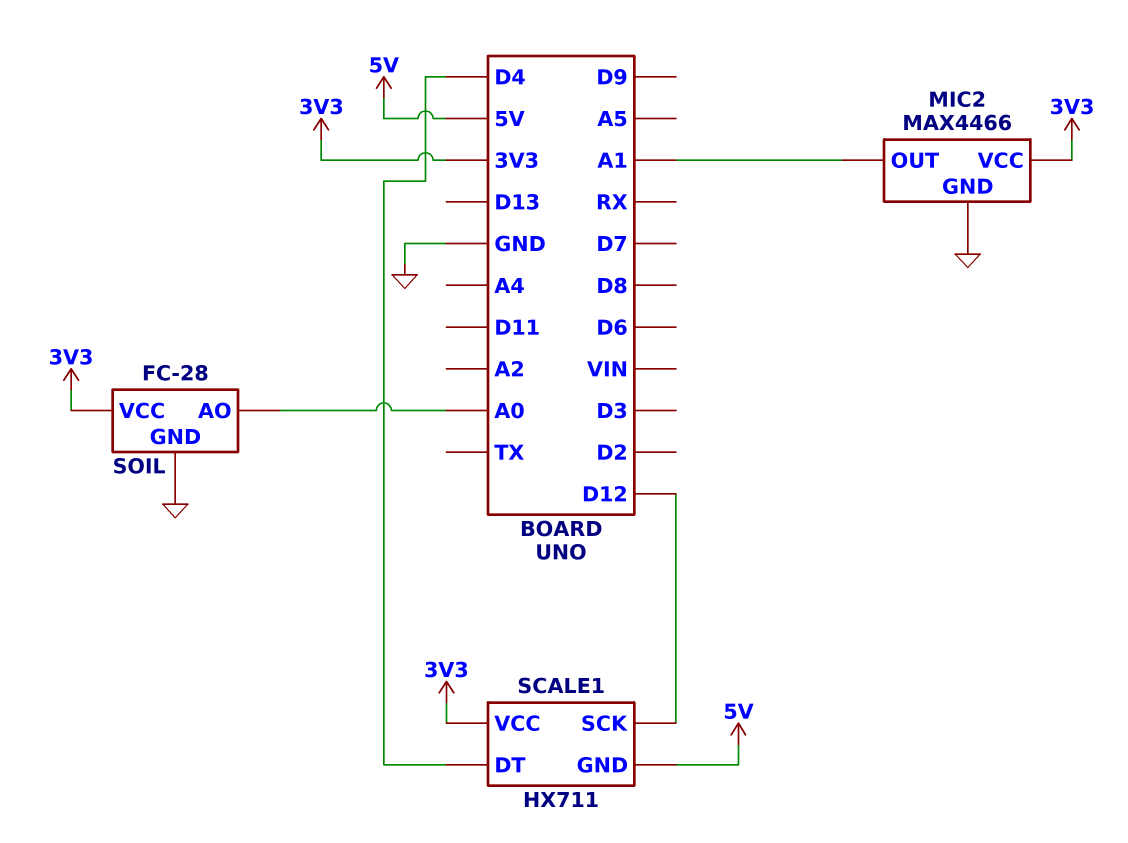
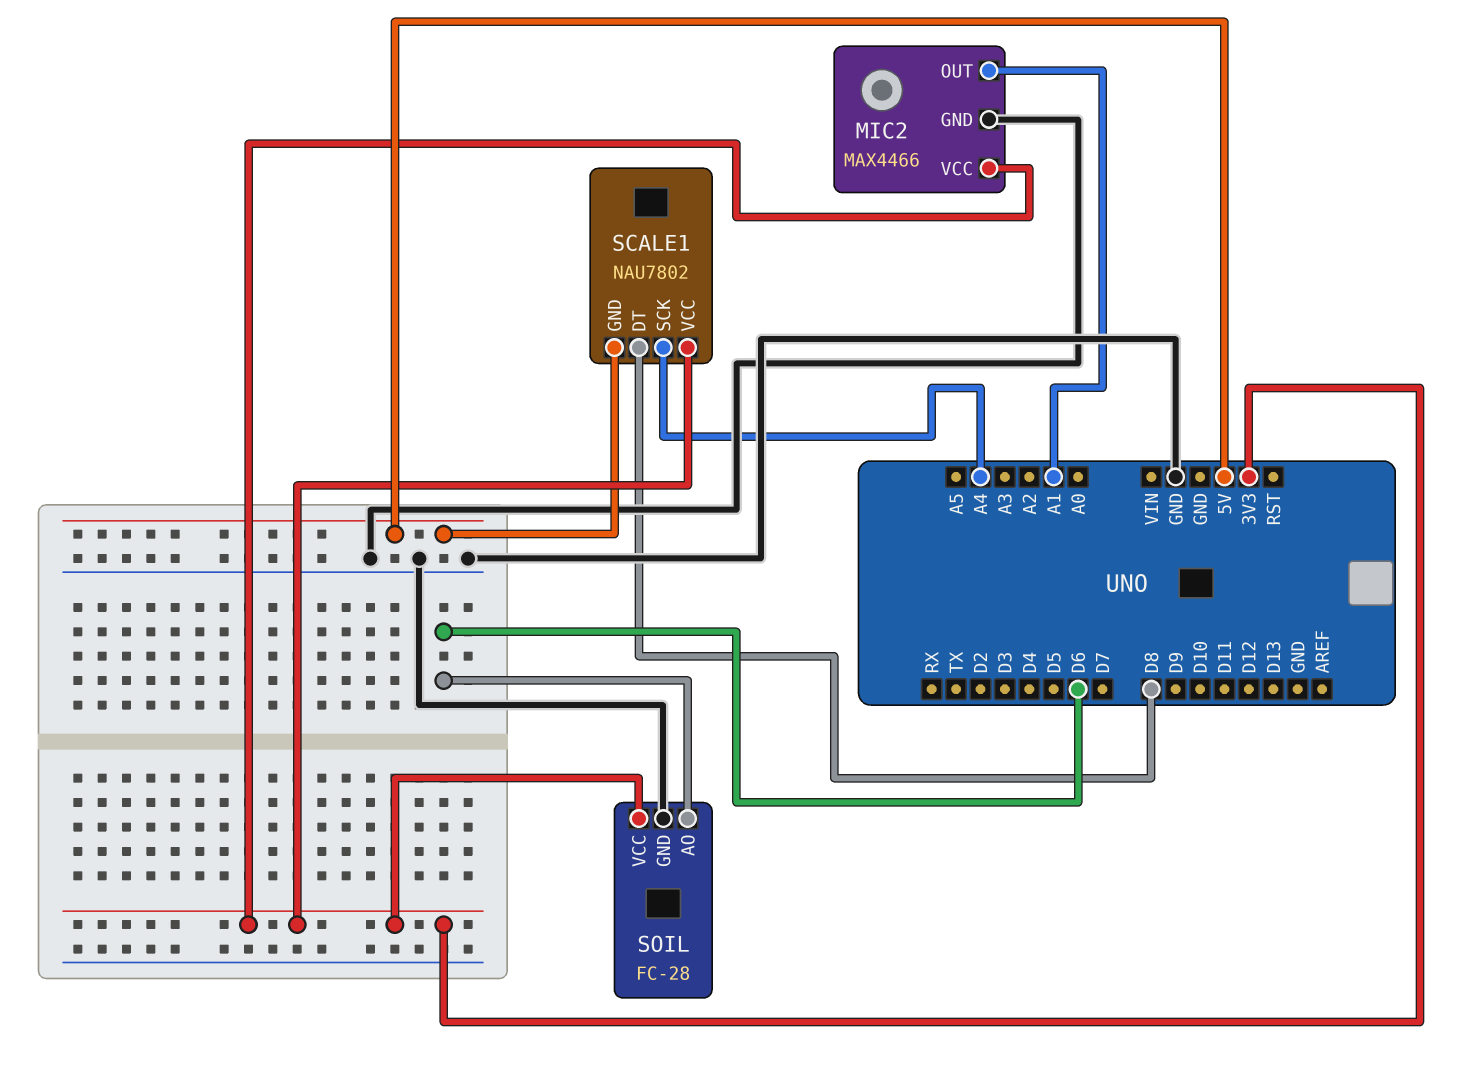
SCALE1: HX711 -> NAU7802
SCALE1 pin DT: D4 -> D8
SCALE1 pin SCK: D12 -> A4
SOIL pin AO: A0 -> D6

